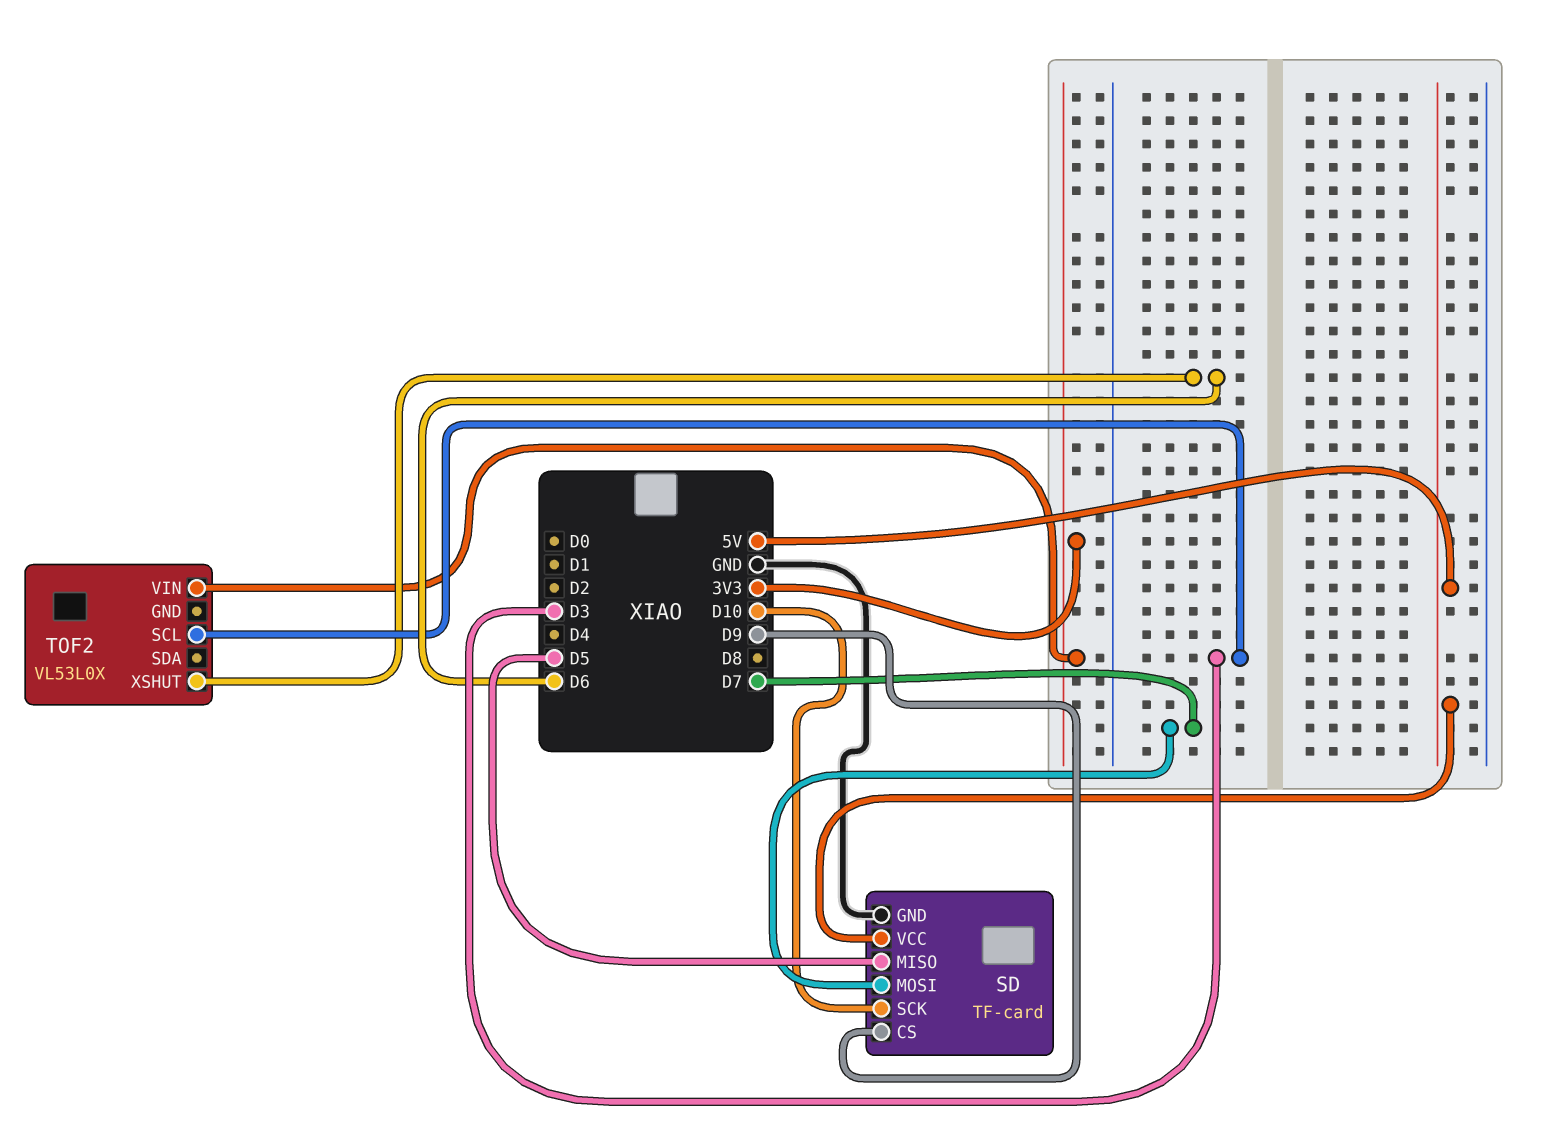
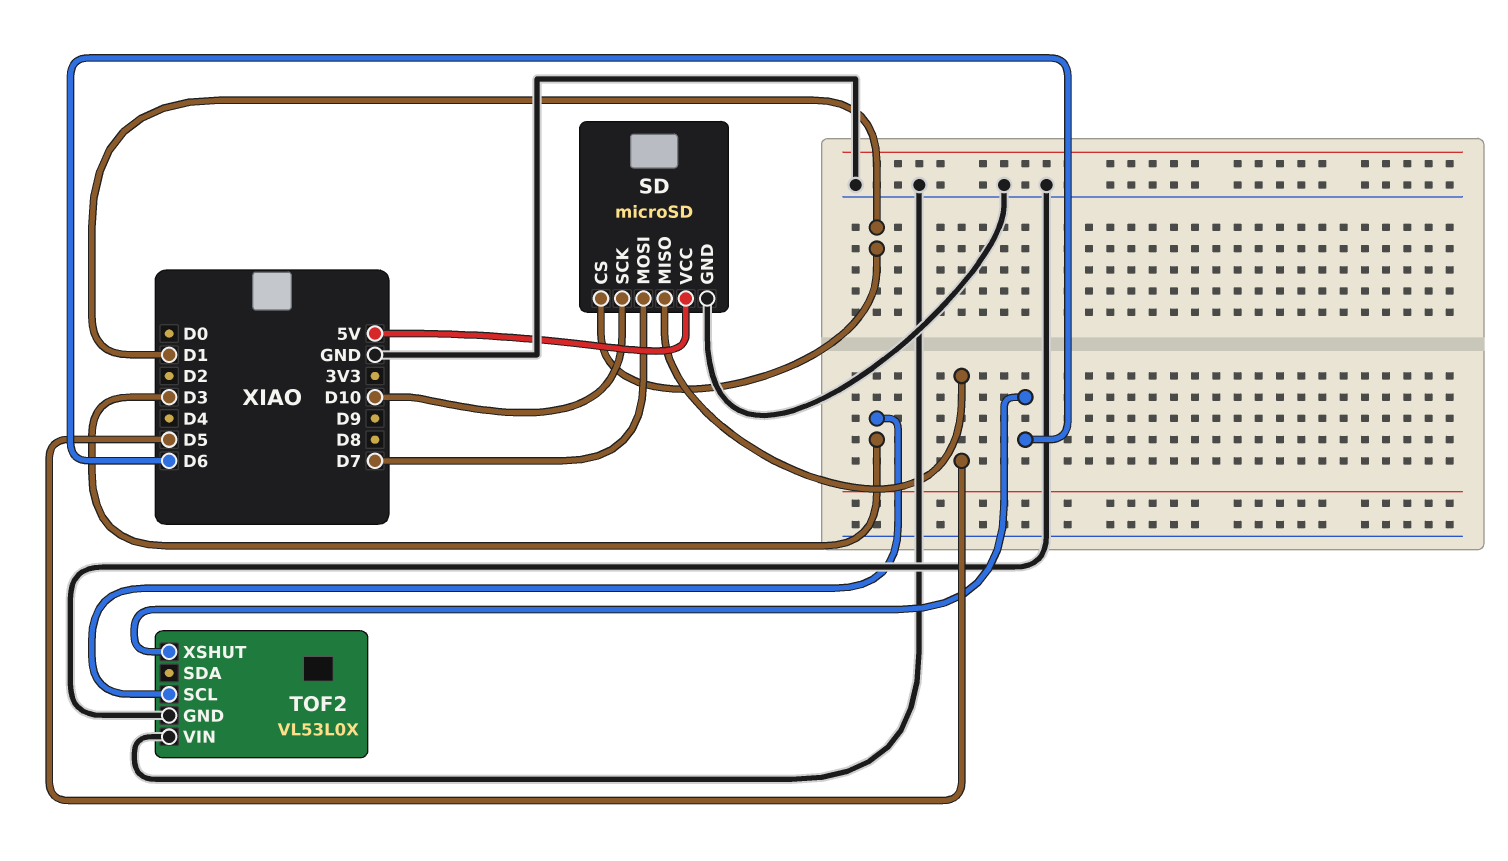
SD: TF-card -> microSD
SD pin CS: D9 -> D1
TOF2 pin GND: none -> GND
TOF2 pin VIN: 3V3 -> GND

